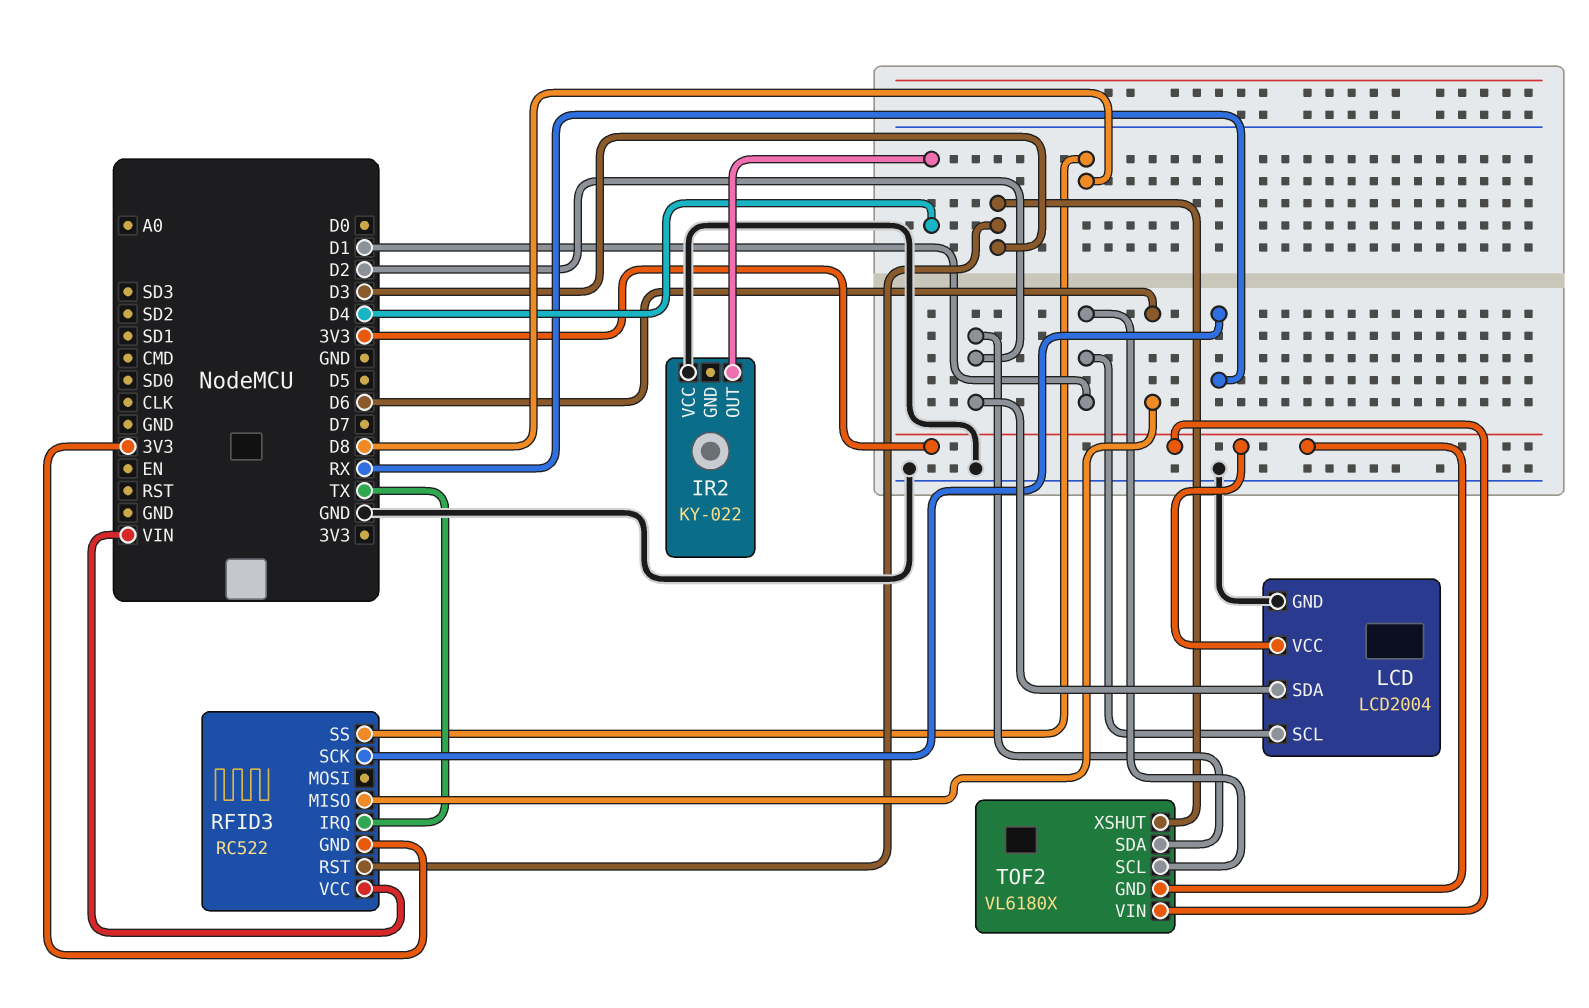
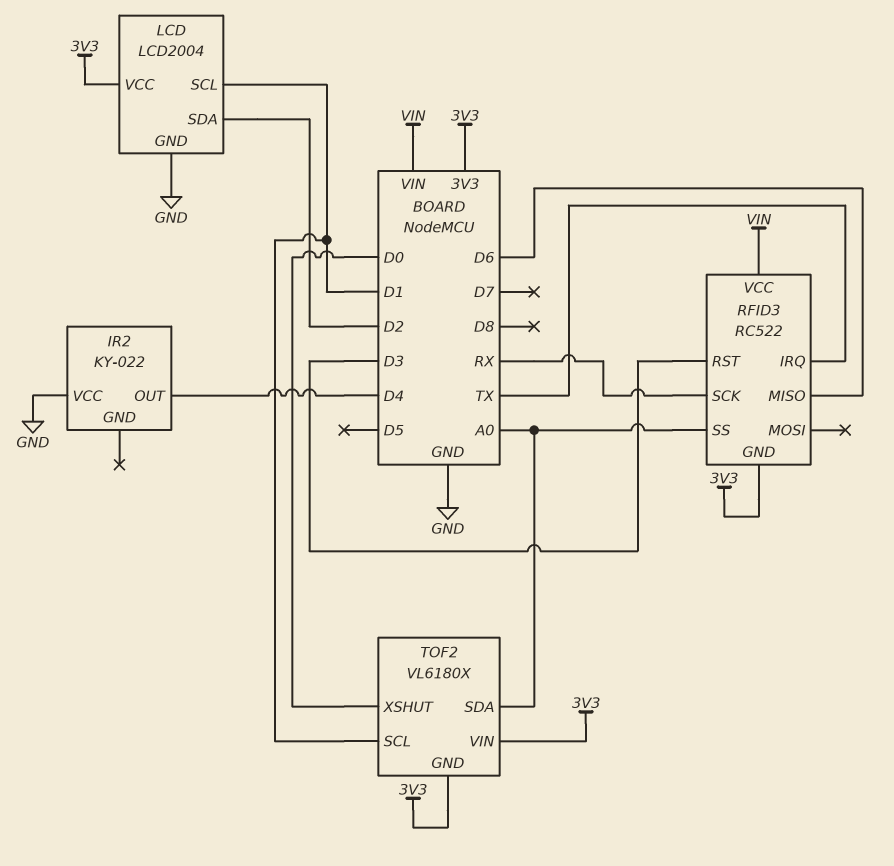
RFID3 pin SS: D8 -> A0
TOF2 pin SDA: D2 -> A0
TOF2 pin XSHUT: D3 -> D0

